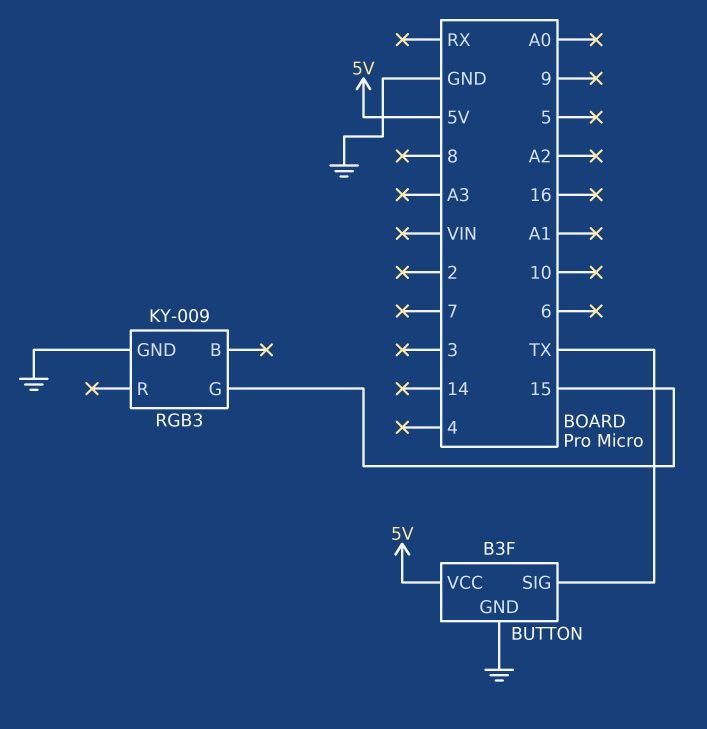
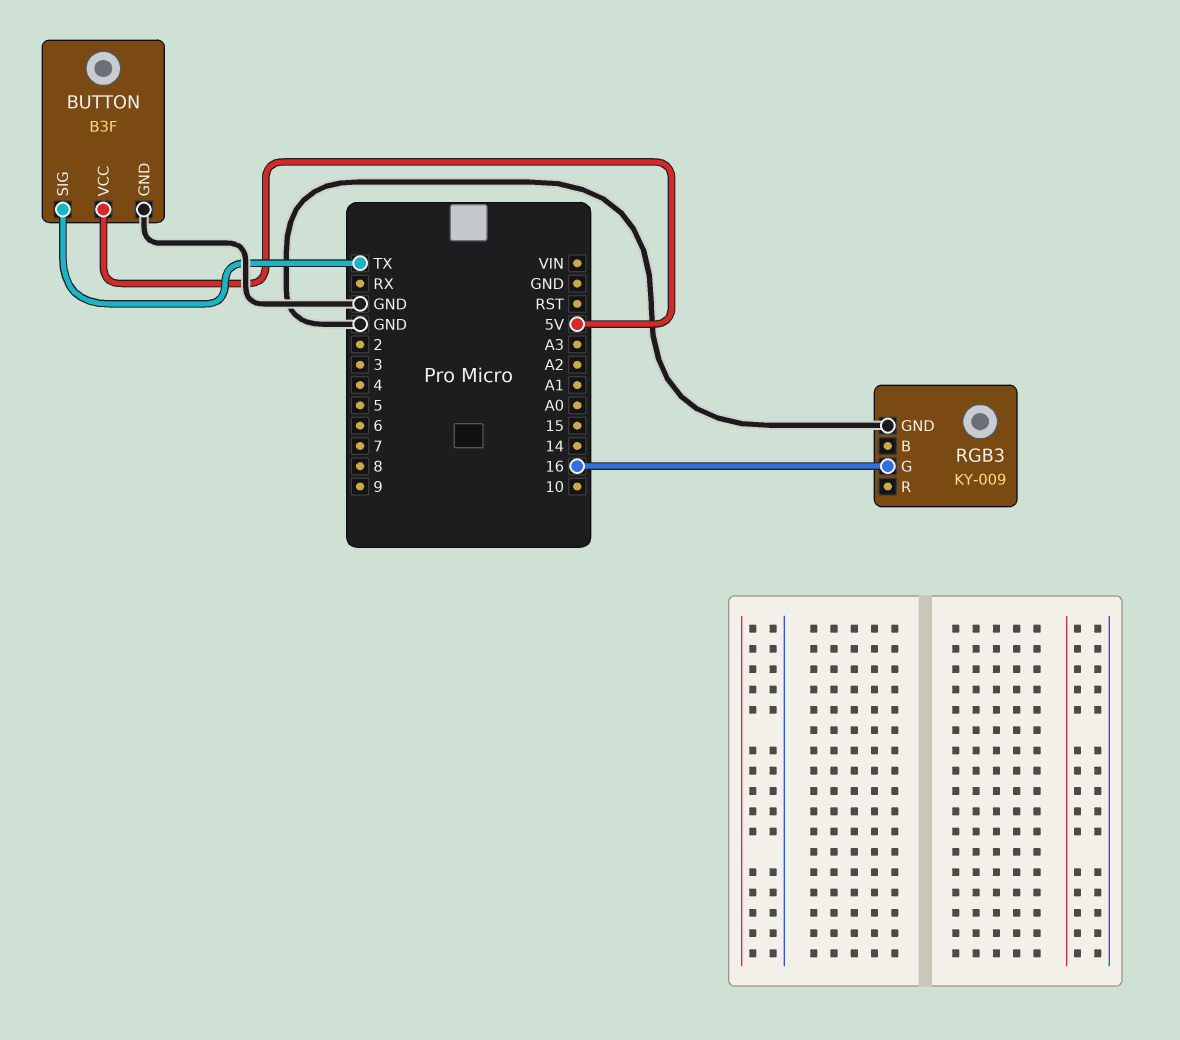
RGB3 pin G: 15 -> 16

